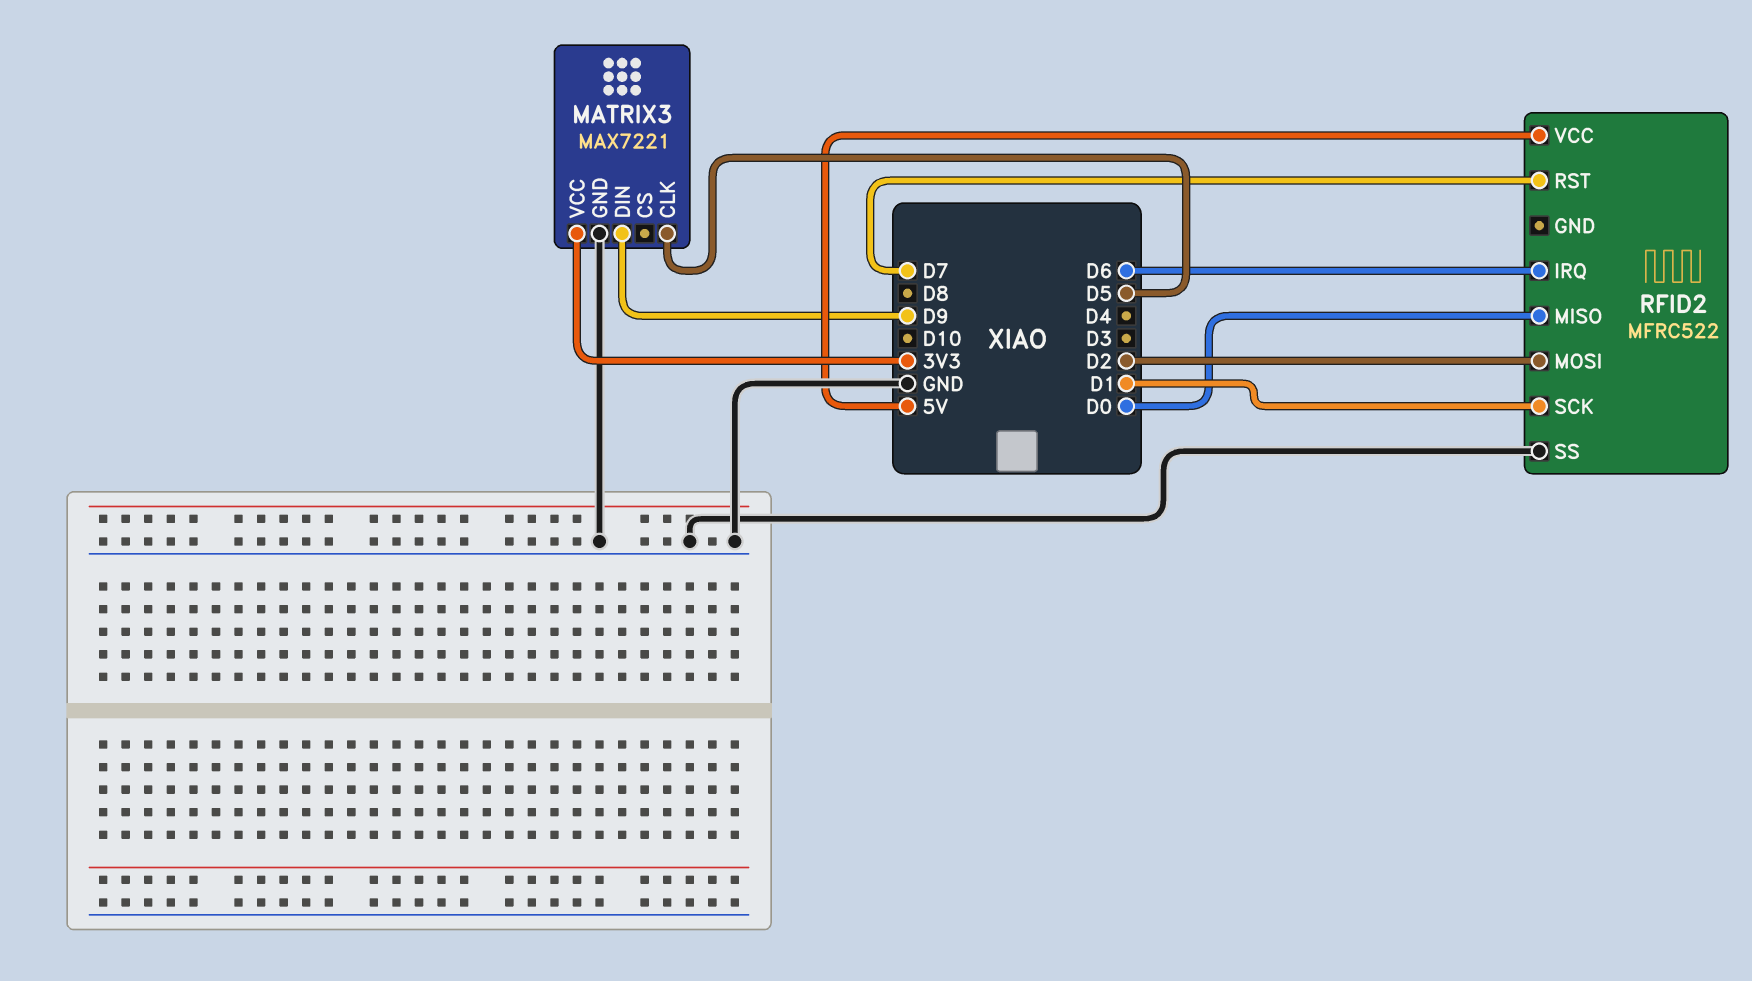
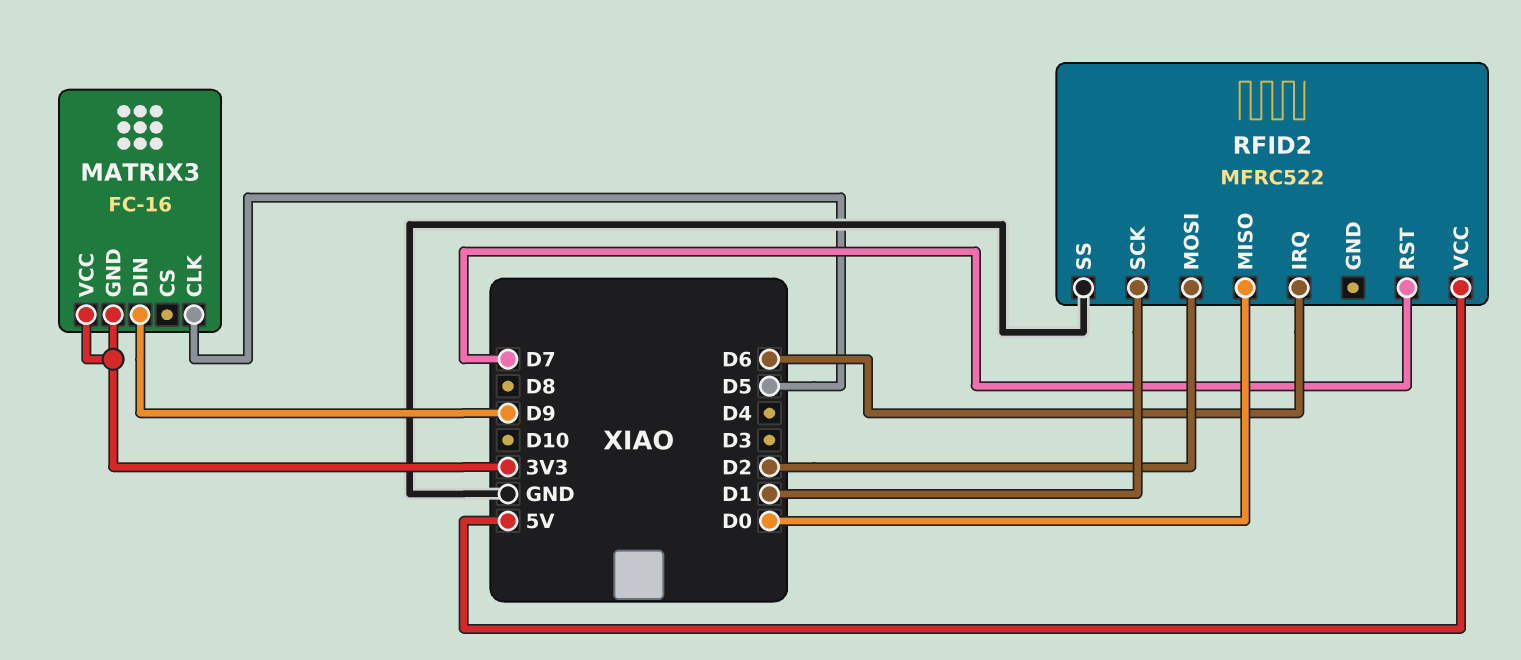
MATRIX3: MAX7221 -> FC-16
MATRIX3 pin GND: GND -> 3V3

